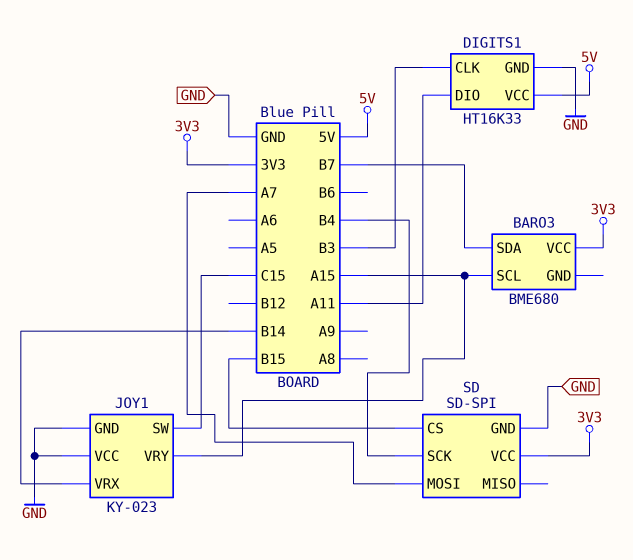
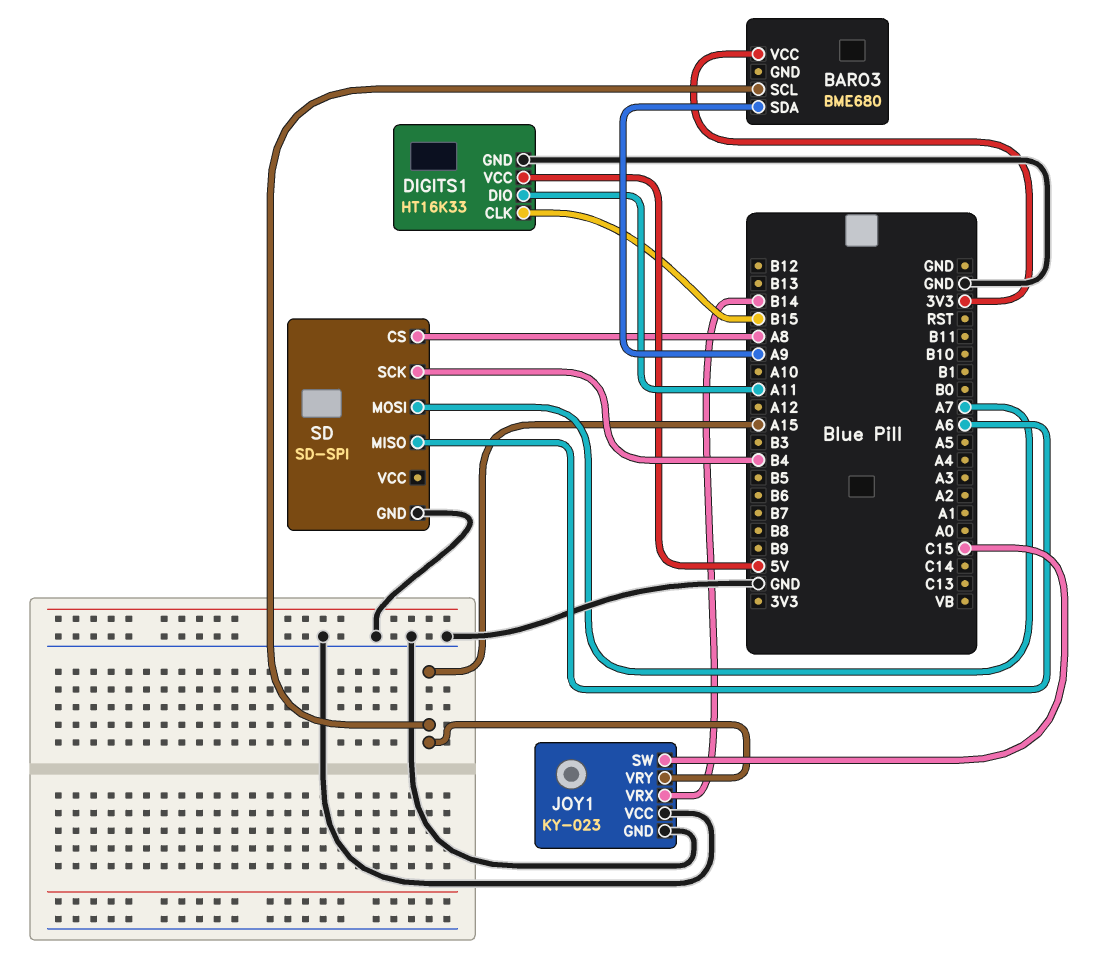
BARO3 pin SDA: B7 -> A9
DIGITS1 pin CLK: B3 -> B15
SD pin CS: B15 -> A8
SD pin MISO: none -> A6
SD pin VCC: 3V3 -> none

